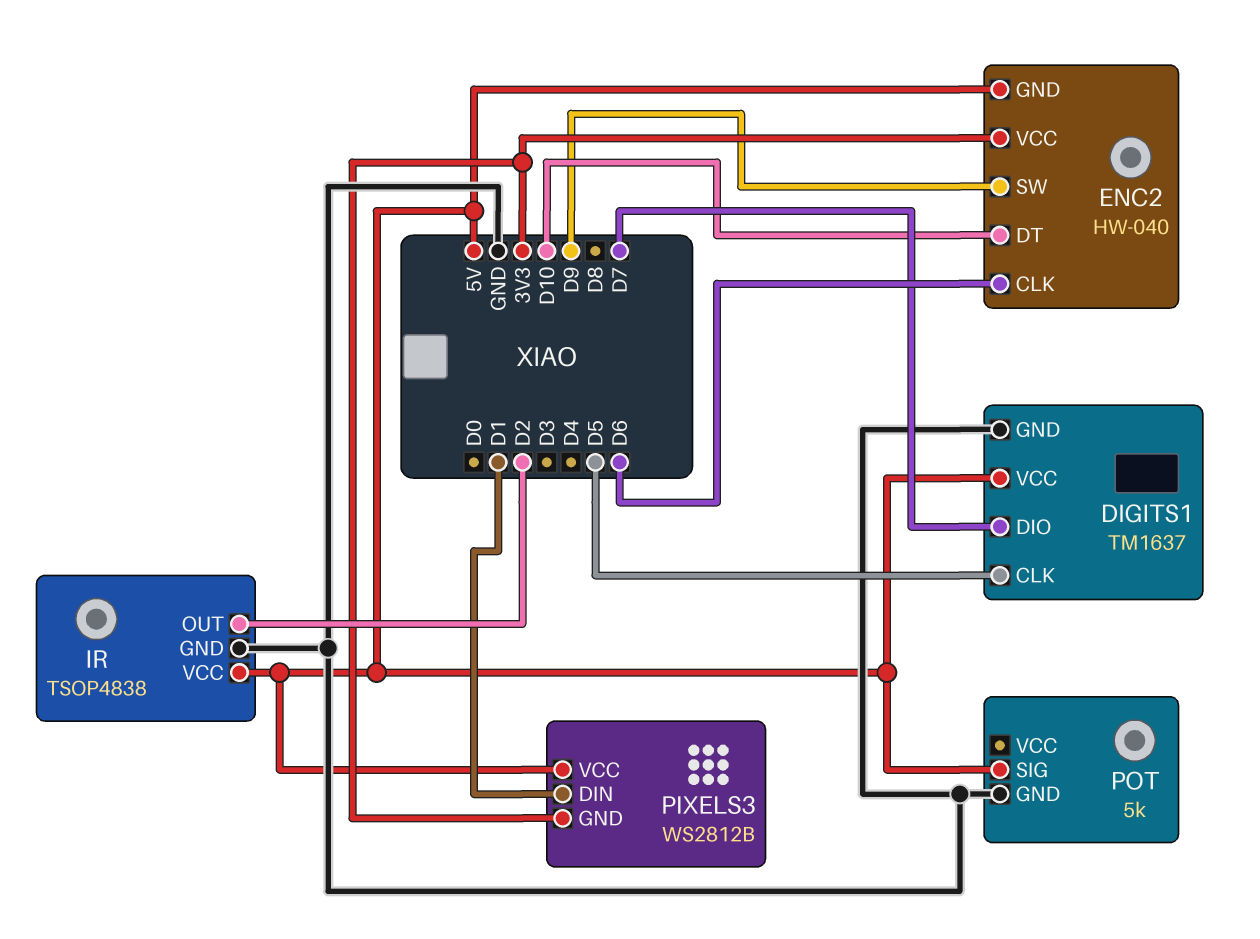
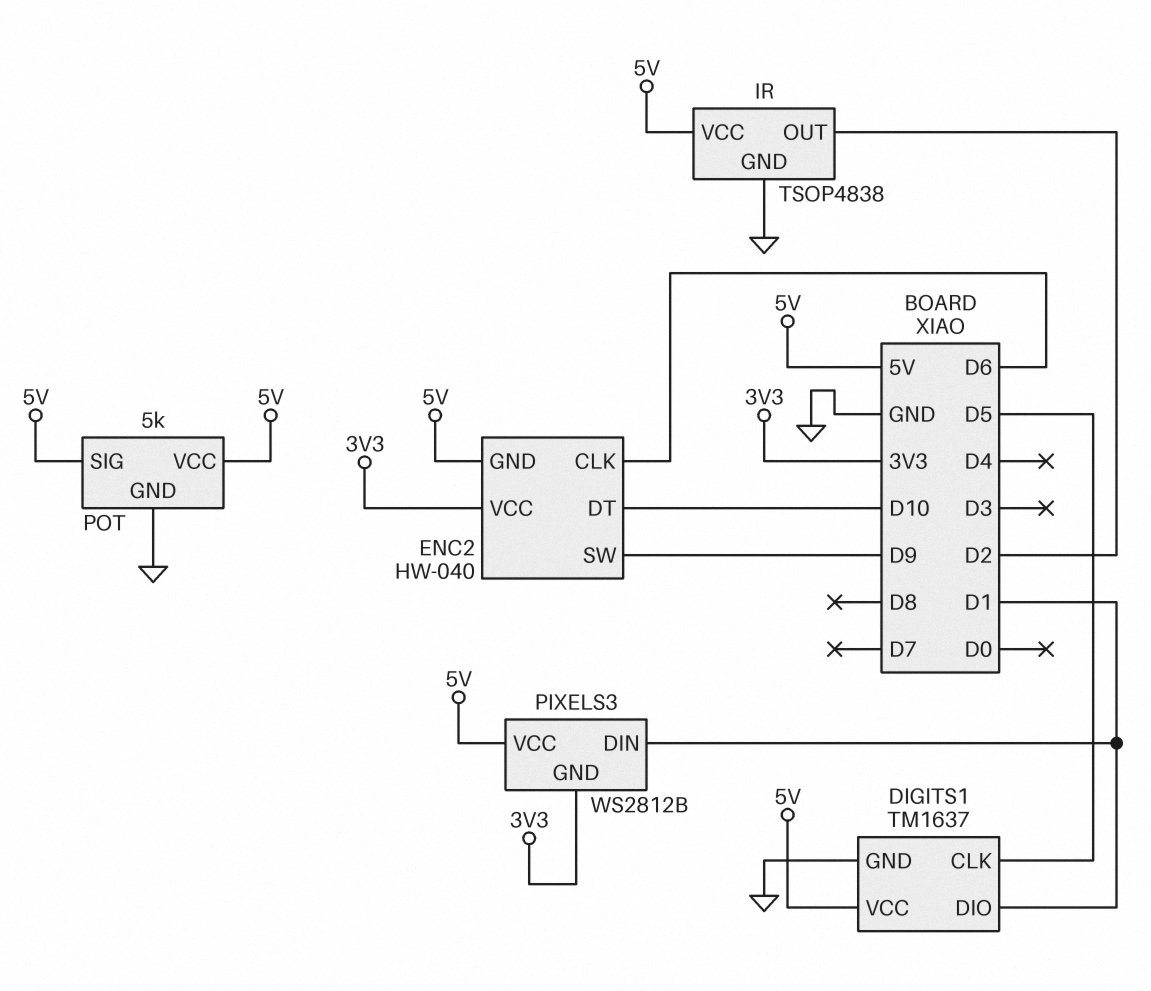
DIGITS1 pin DIO: D7 -> D1
POT pin VCC: none -> 5V

